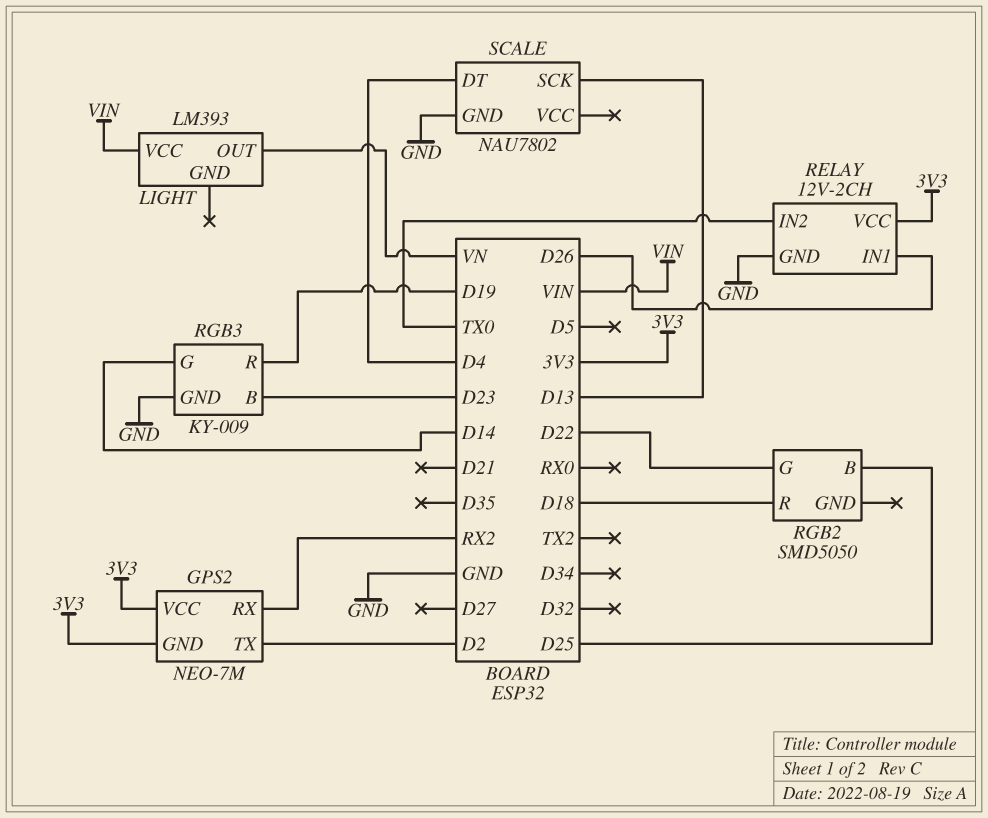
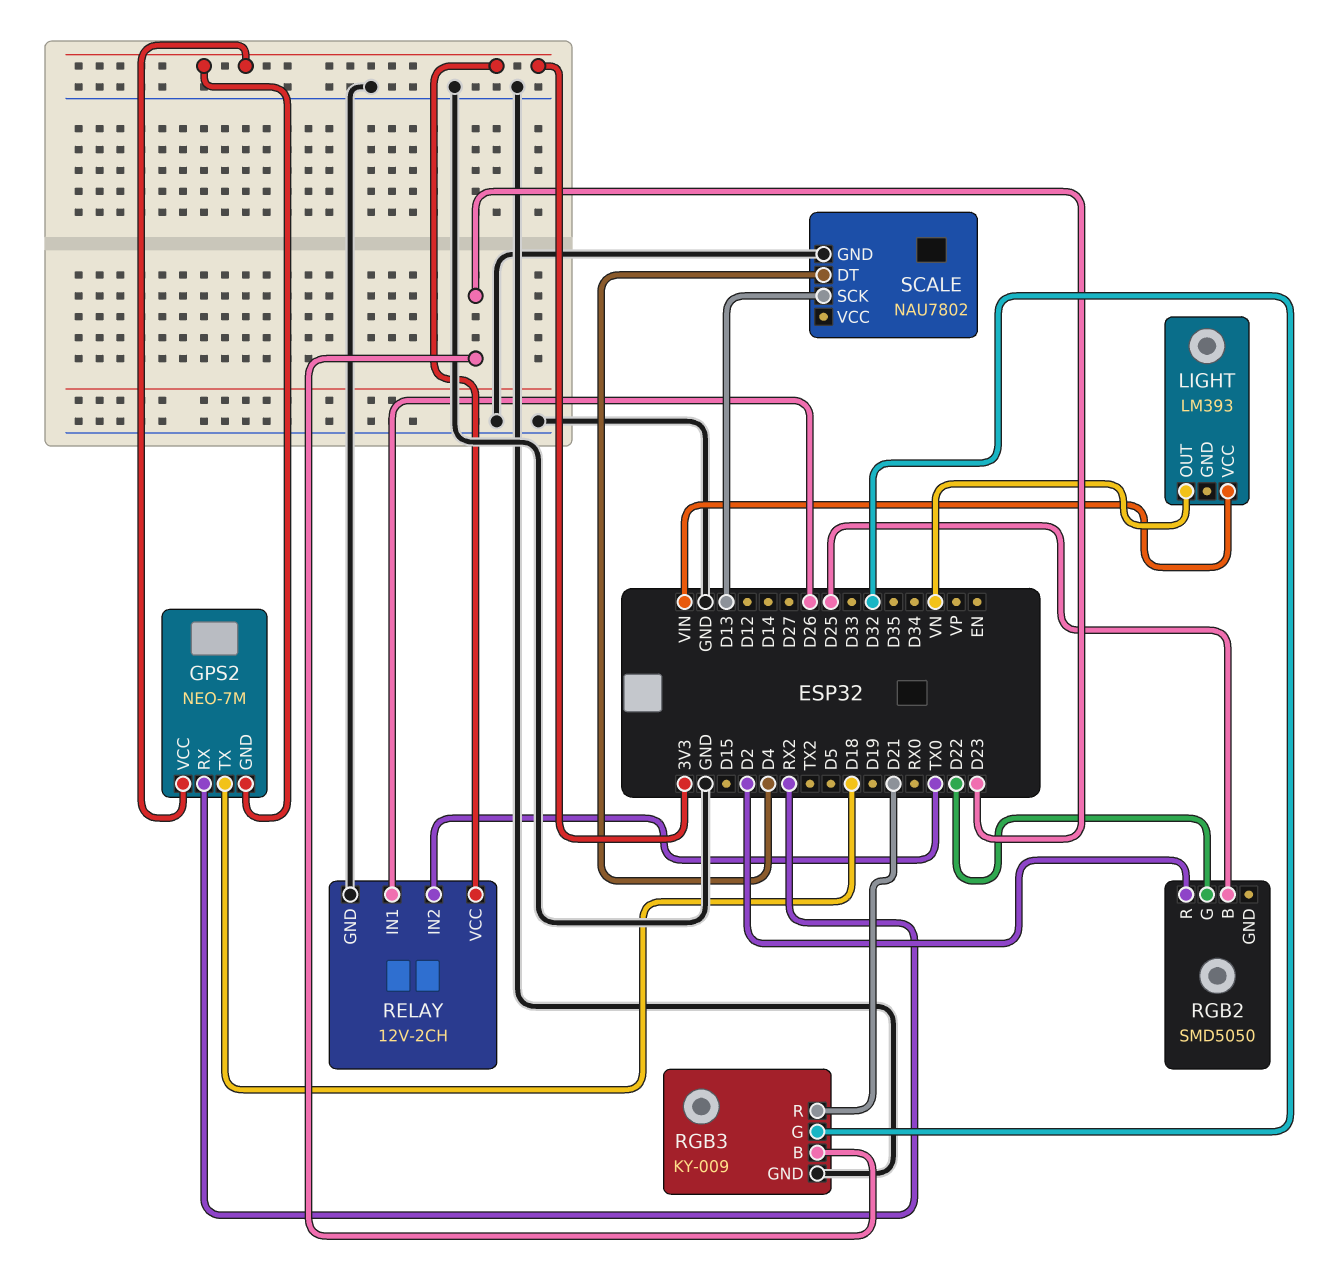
GPS2 pin TX: D2 -> D18
RGB2 pin R: D18 -> D2
RGB3 pin G: D14 -> D32
RGB3 pin R: D19 -> D21

